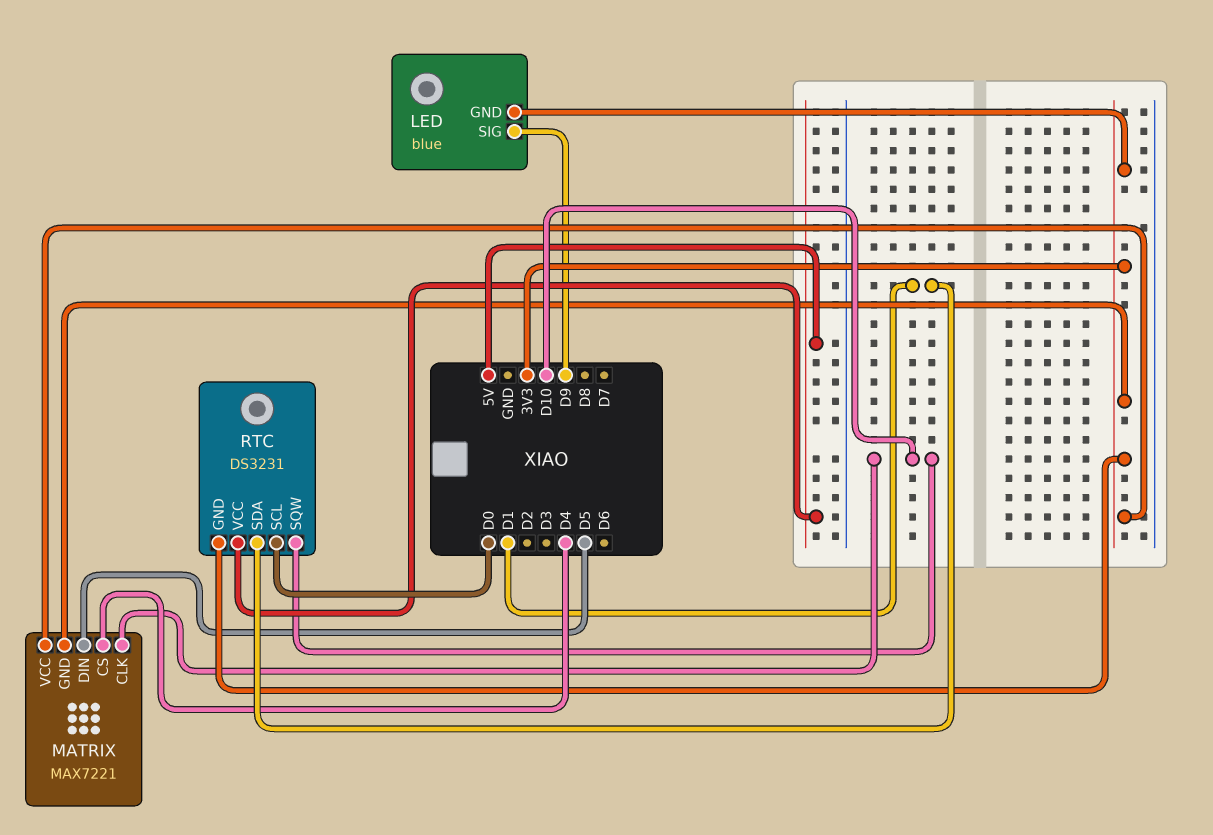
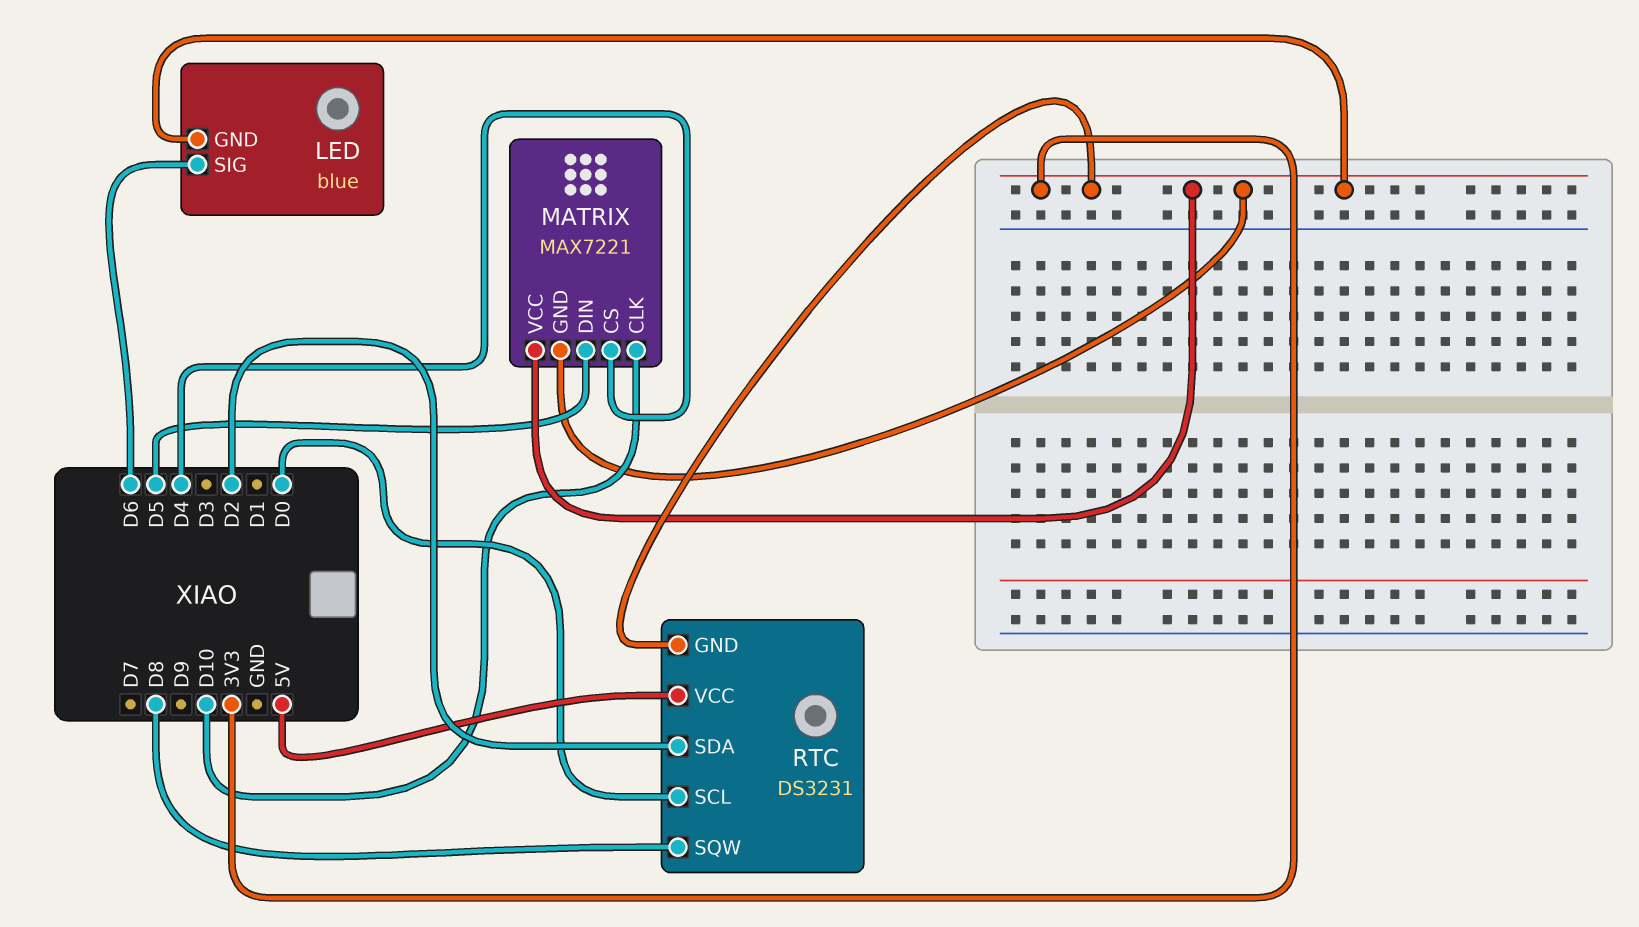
LED pin SIG: D9 -> D6
RTC pin SDA: D1 -> D2
RTC pin SQW: D10 -> D8

